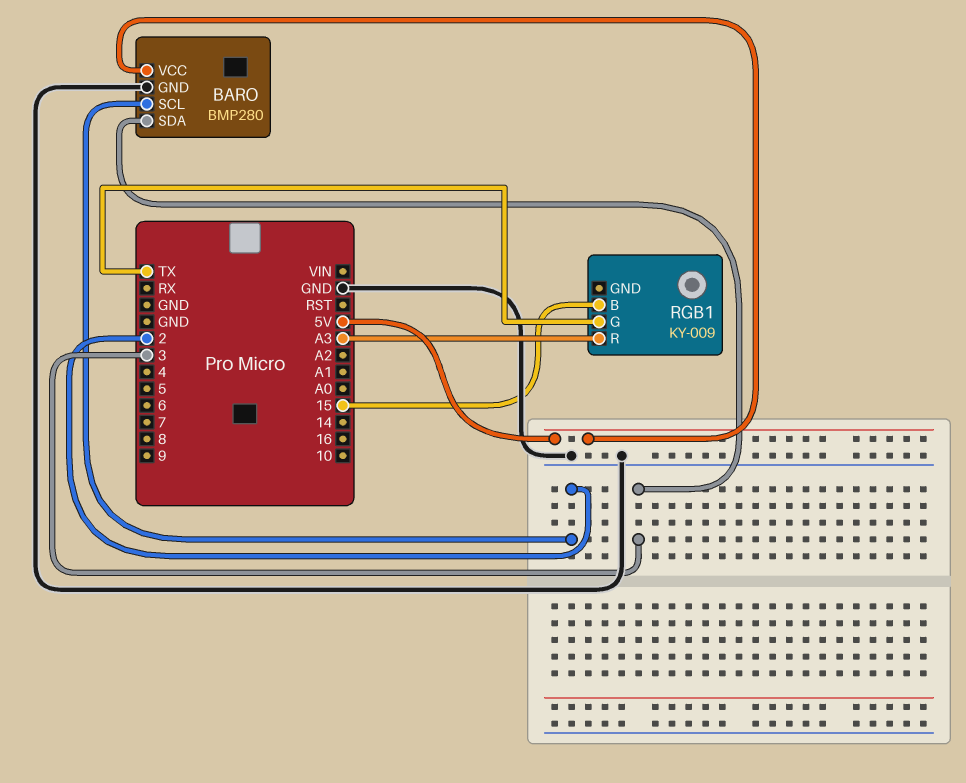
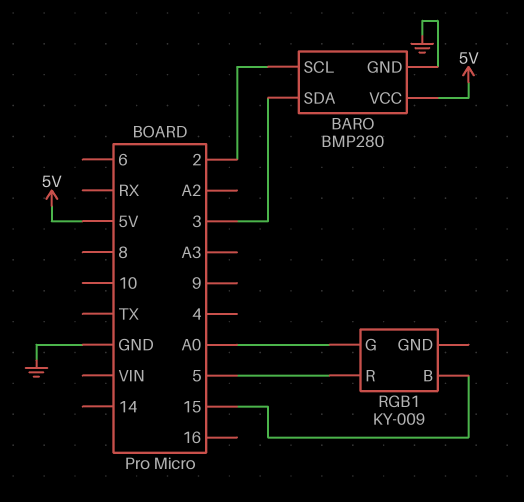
RGB1 pin G: TX -> A0
RGB1 pin R: A3 -> 5

